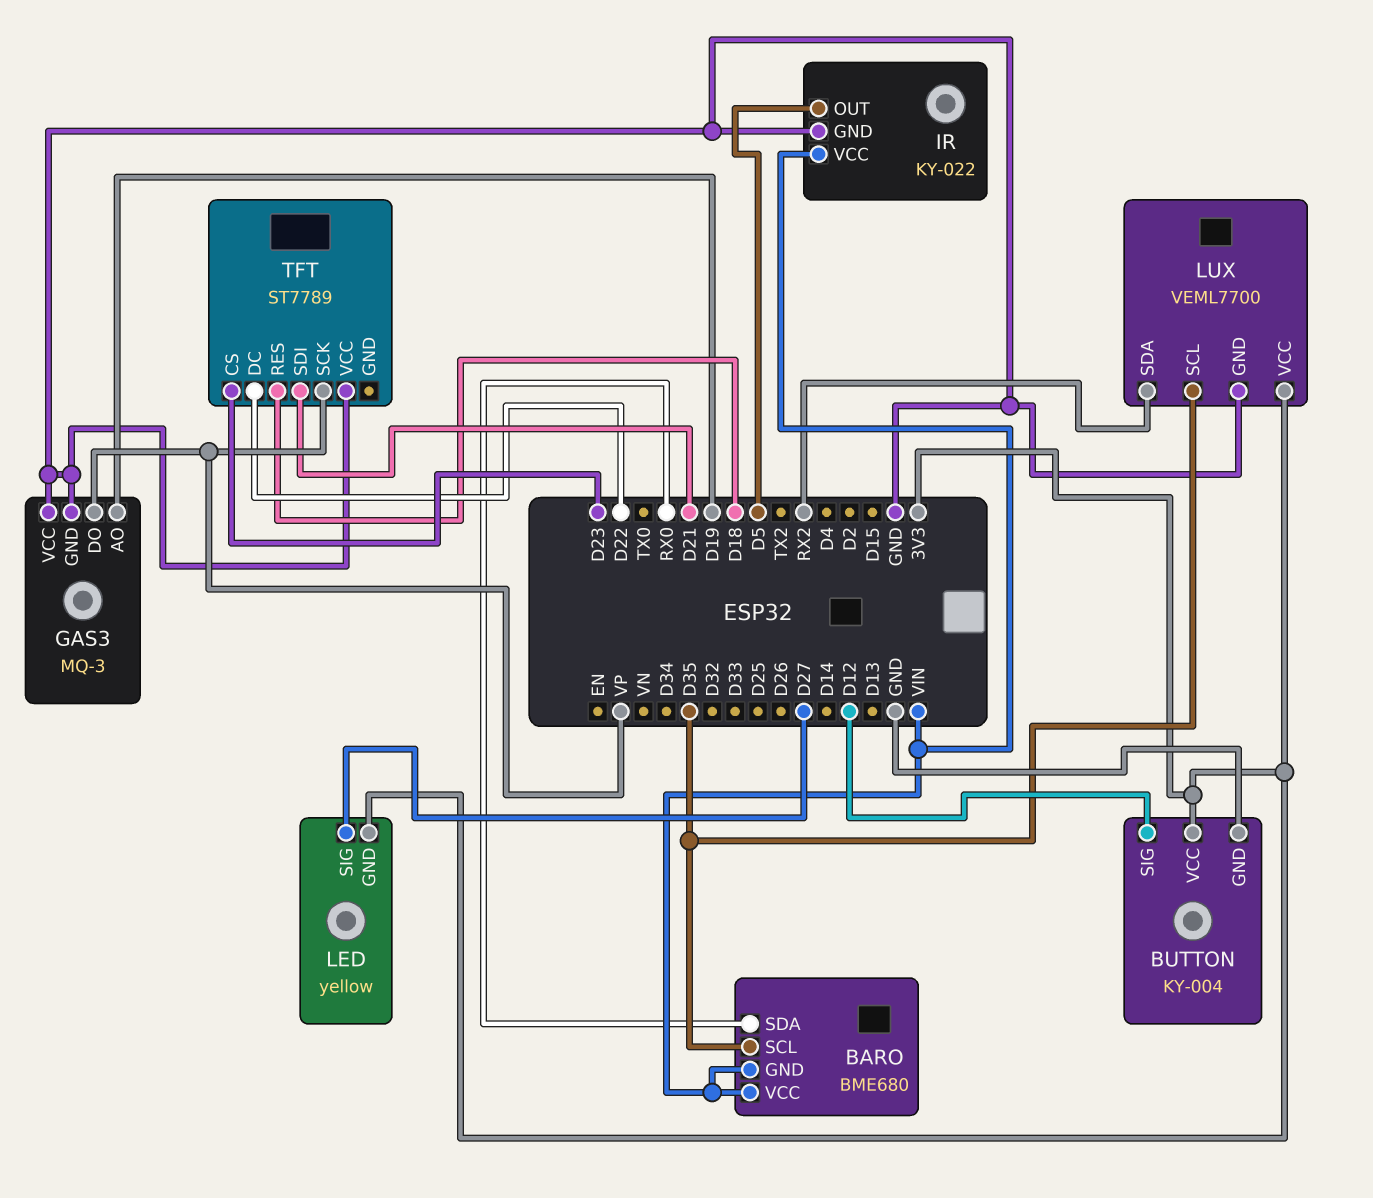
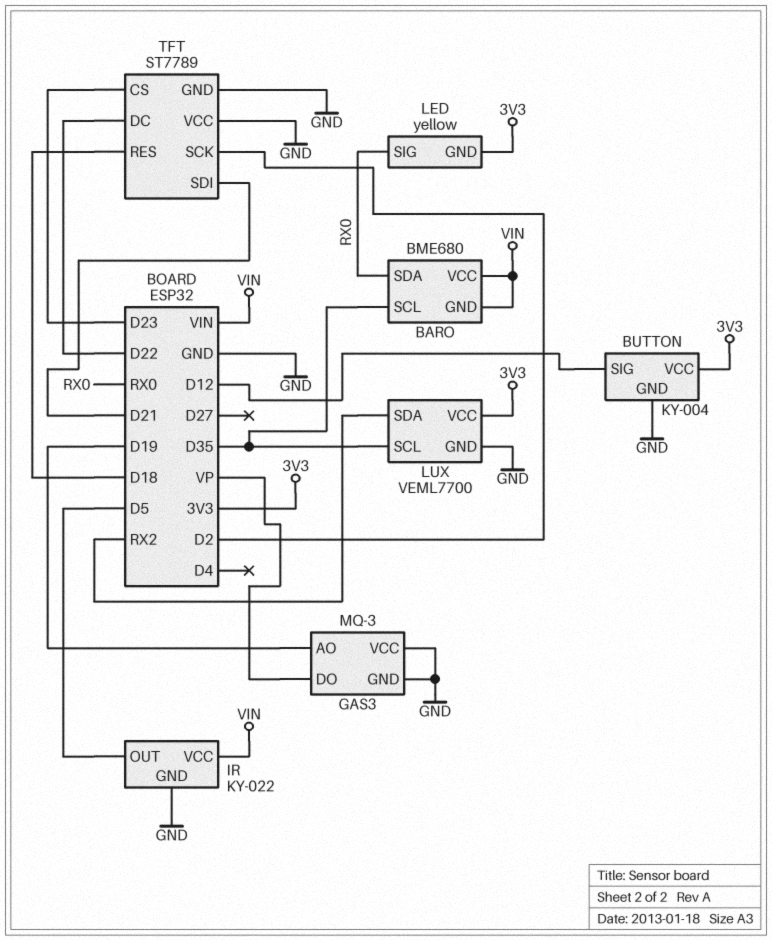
LED pin SIG: D27 -> RX0
TFT pin GND: none -> GND
TFT pin SCK: VP -> D2

